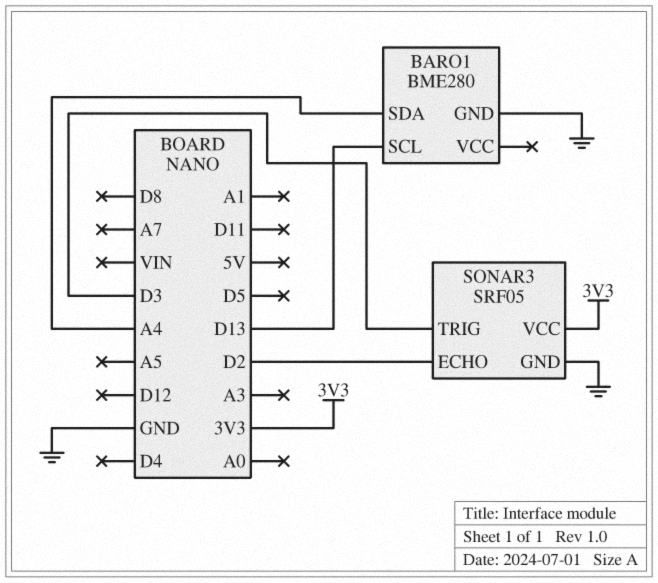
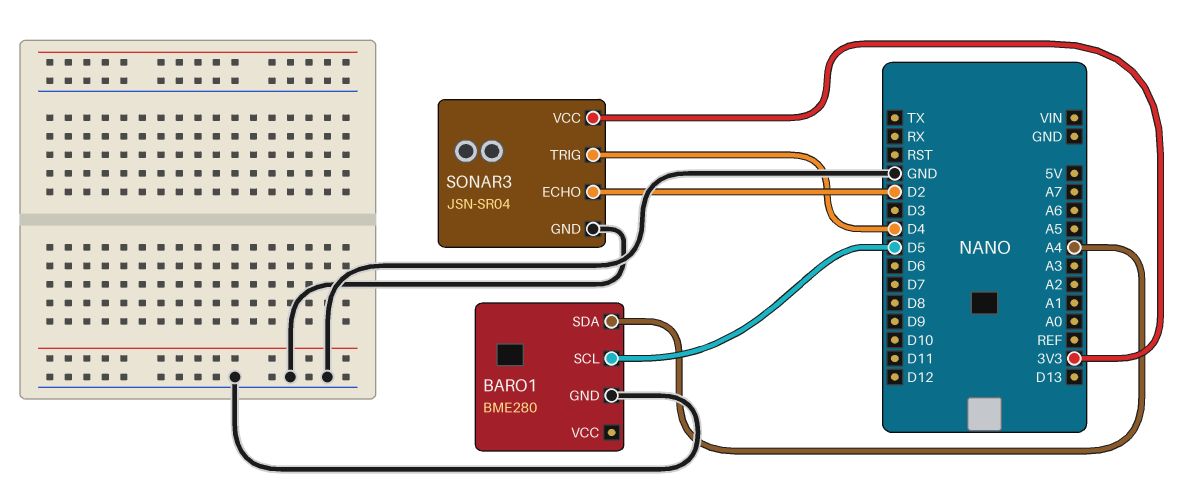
BARO1 pin SCL: D13 -> D5
SONAR3: SRF05 -> JSN-SR04
SONAR3 pin TRIG: D3 -> D4

